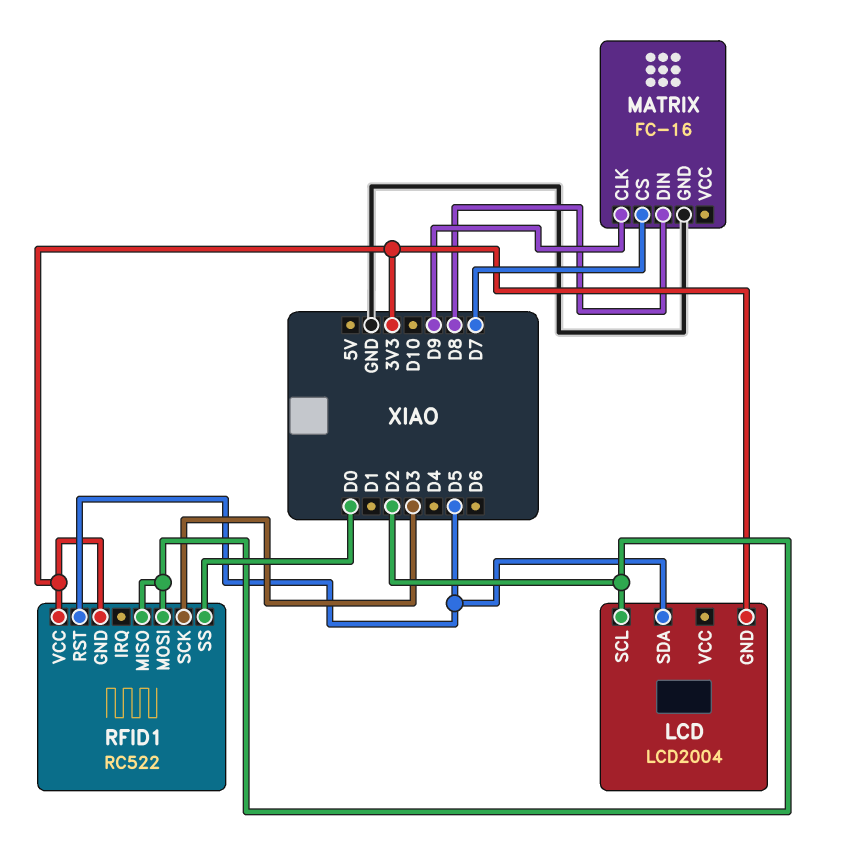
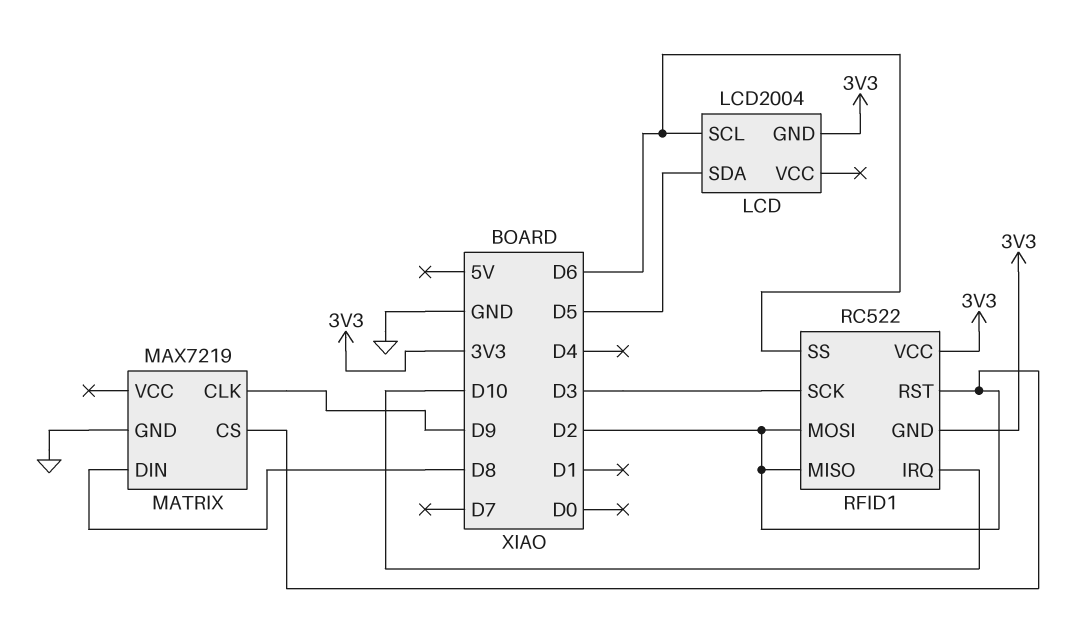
LCD pin SCL: D2 -> D6
MATRIX: FC-16 -> MAX7219
MATRIX pin CS: D7 -> D2
RFID1 pin IRQ: none -> D10
RFID1 pin RST: D5 -> D2
RFID1 pin SS: D0 -> D6

